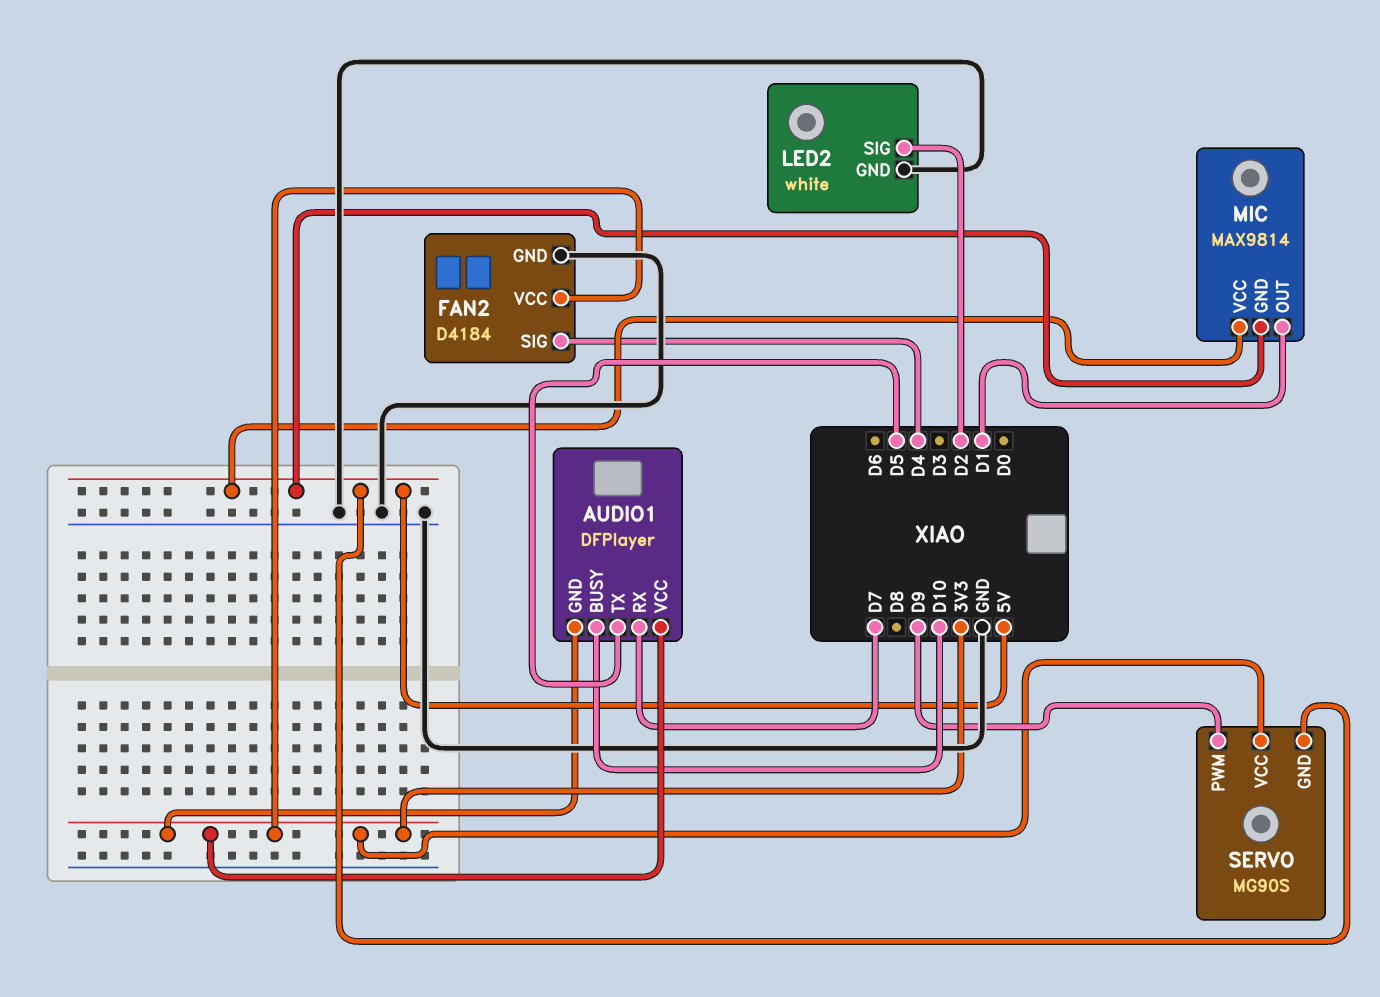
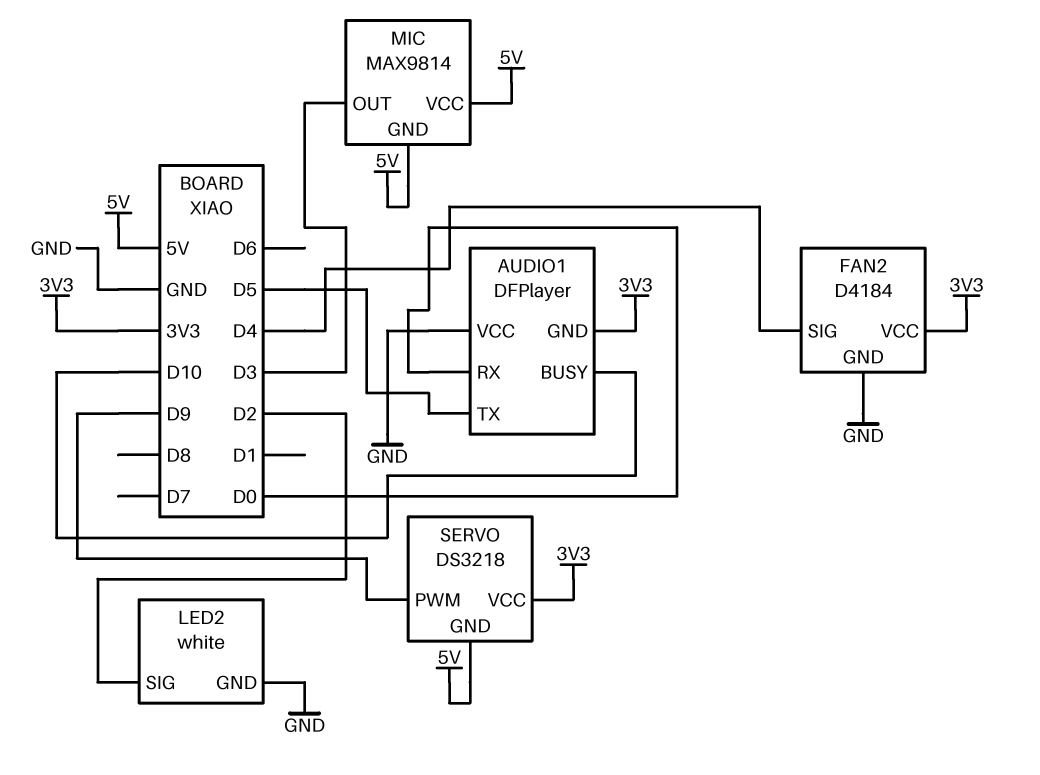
AUDIO1 pin RX: D7 -> D0
AUDIO1 pin VCC: 3V3 -> GND
MIC pin OUT: D1 -> D3
SERVO: MG90S -> DS3218

